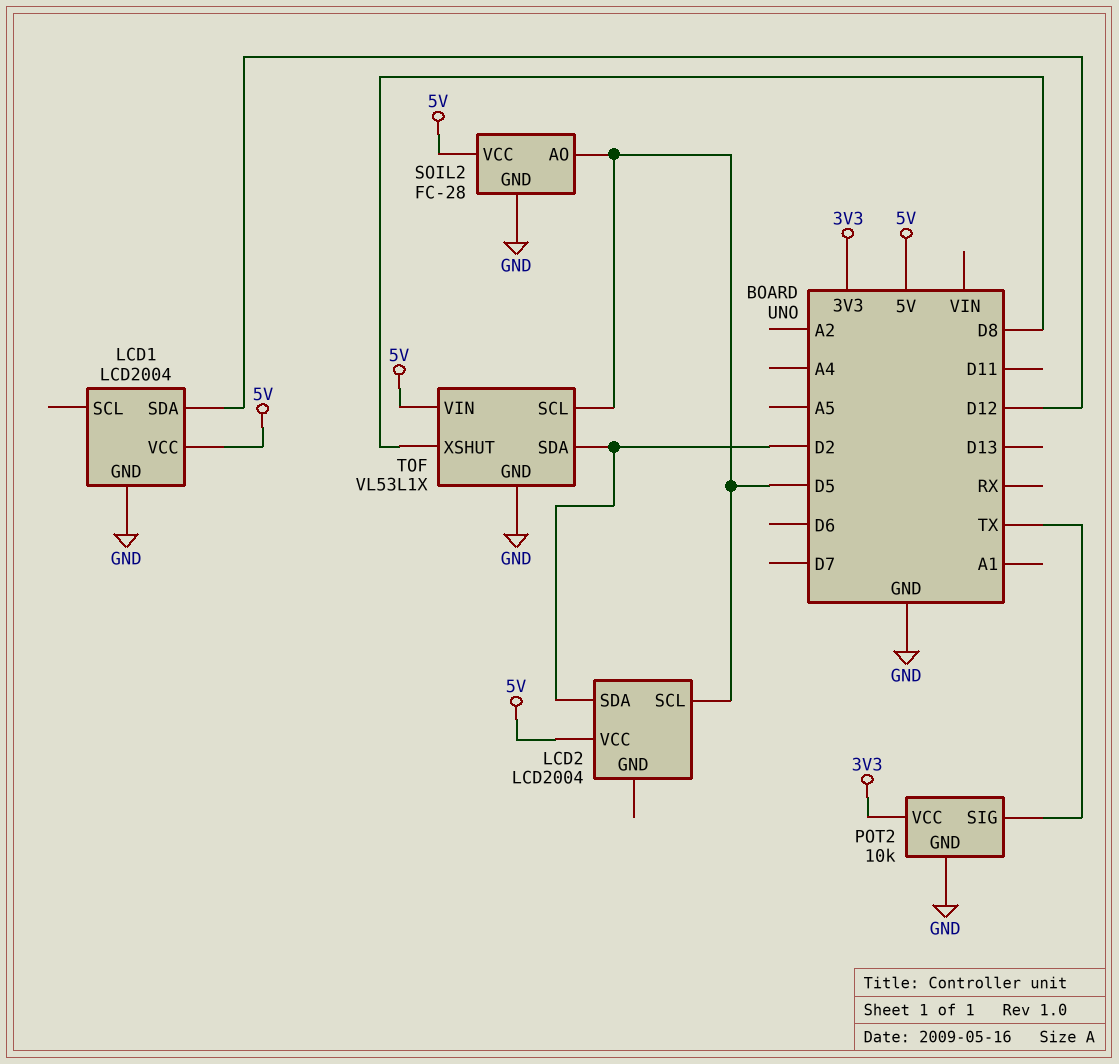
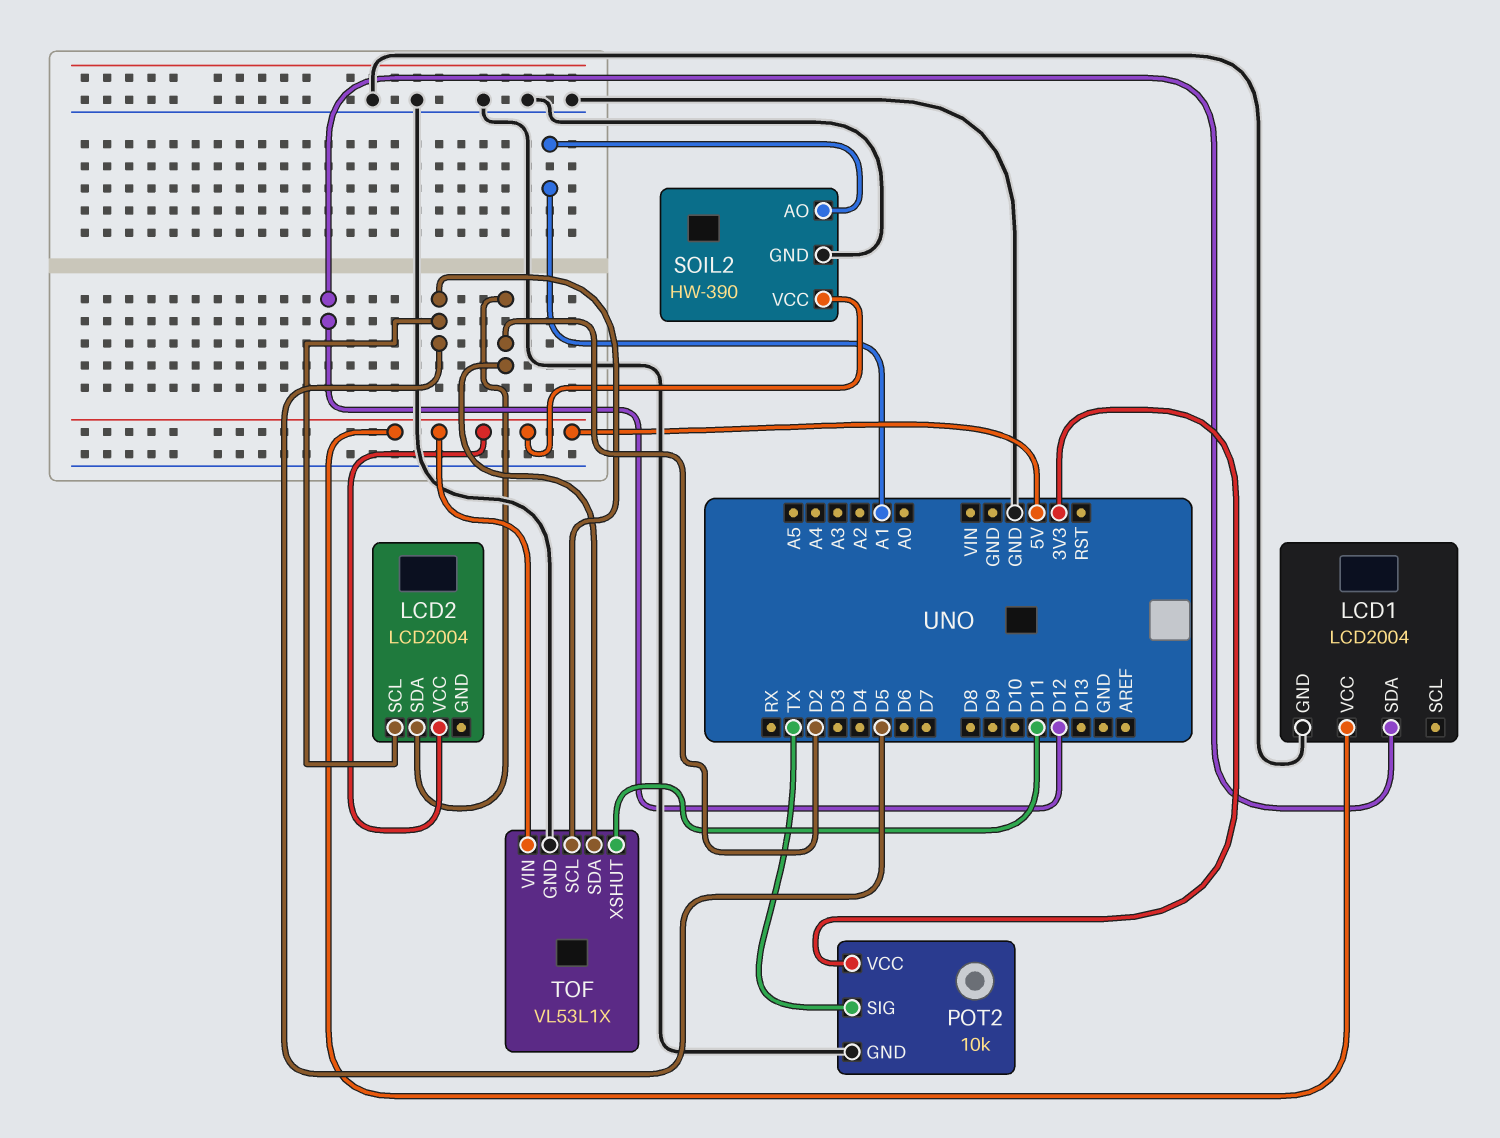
SOIL2: FC-28 -> HW-390
SOIL2 pin AO: D5 -> A1
TOF pin XSHUT: D8 -> D11

